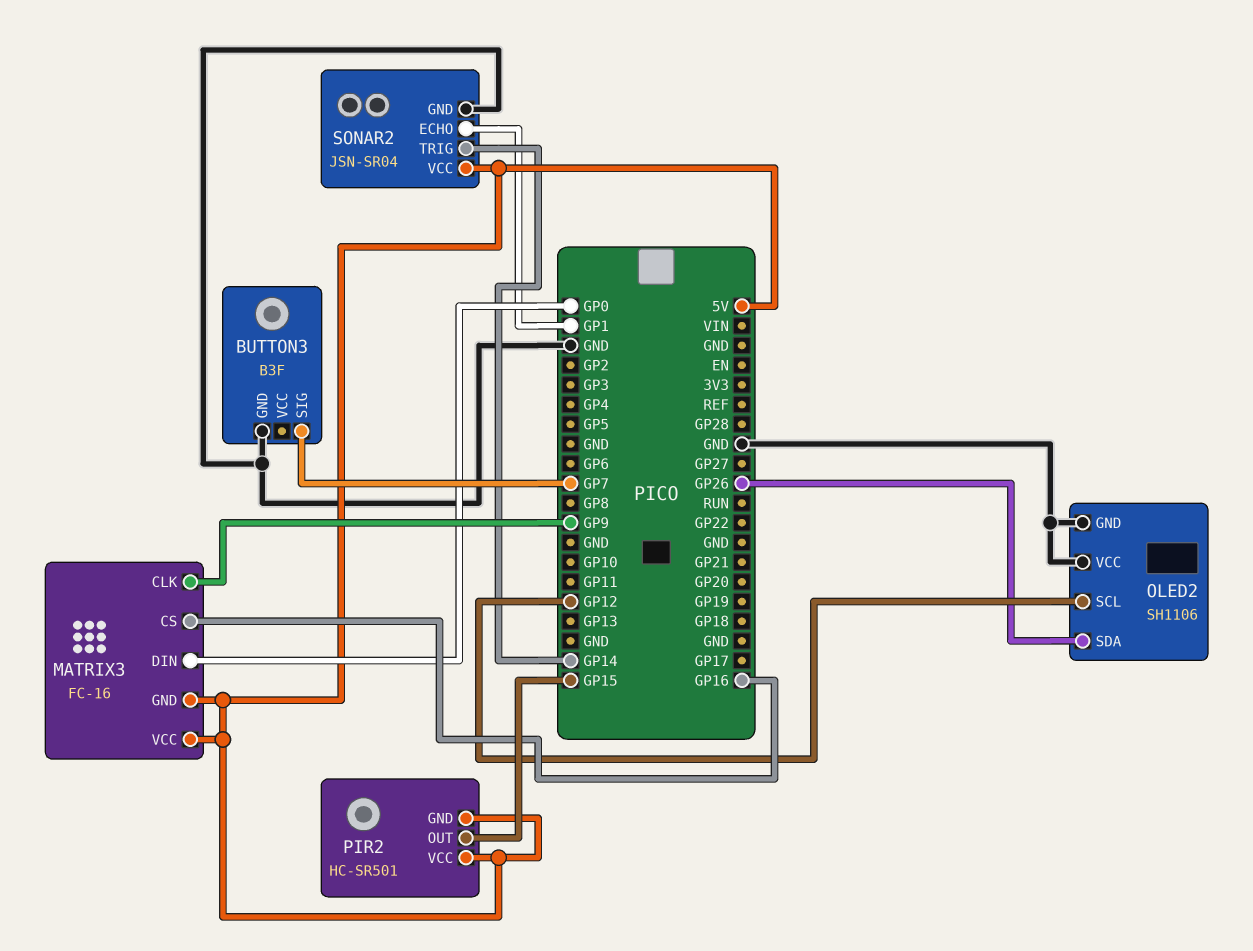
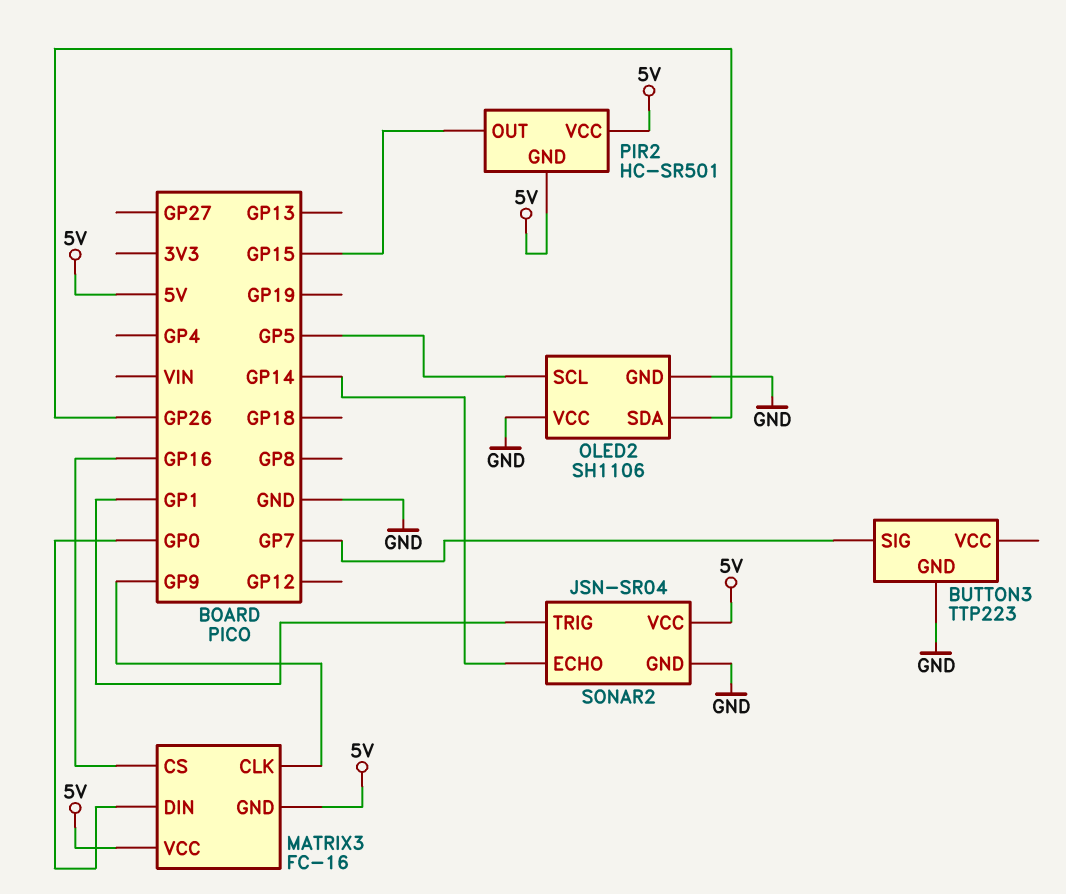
BUTTON3: B3F -> TTP223
OLED2 pin SCL: GP12 -> GP5
SONAR2 pin ECHO: GP1 -> GP14
SONAR2 pin TRIG: GP14 -> GP1

